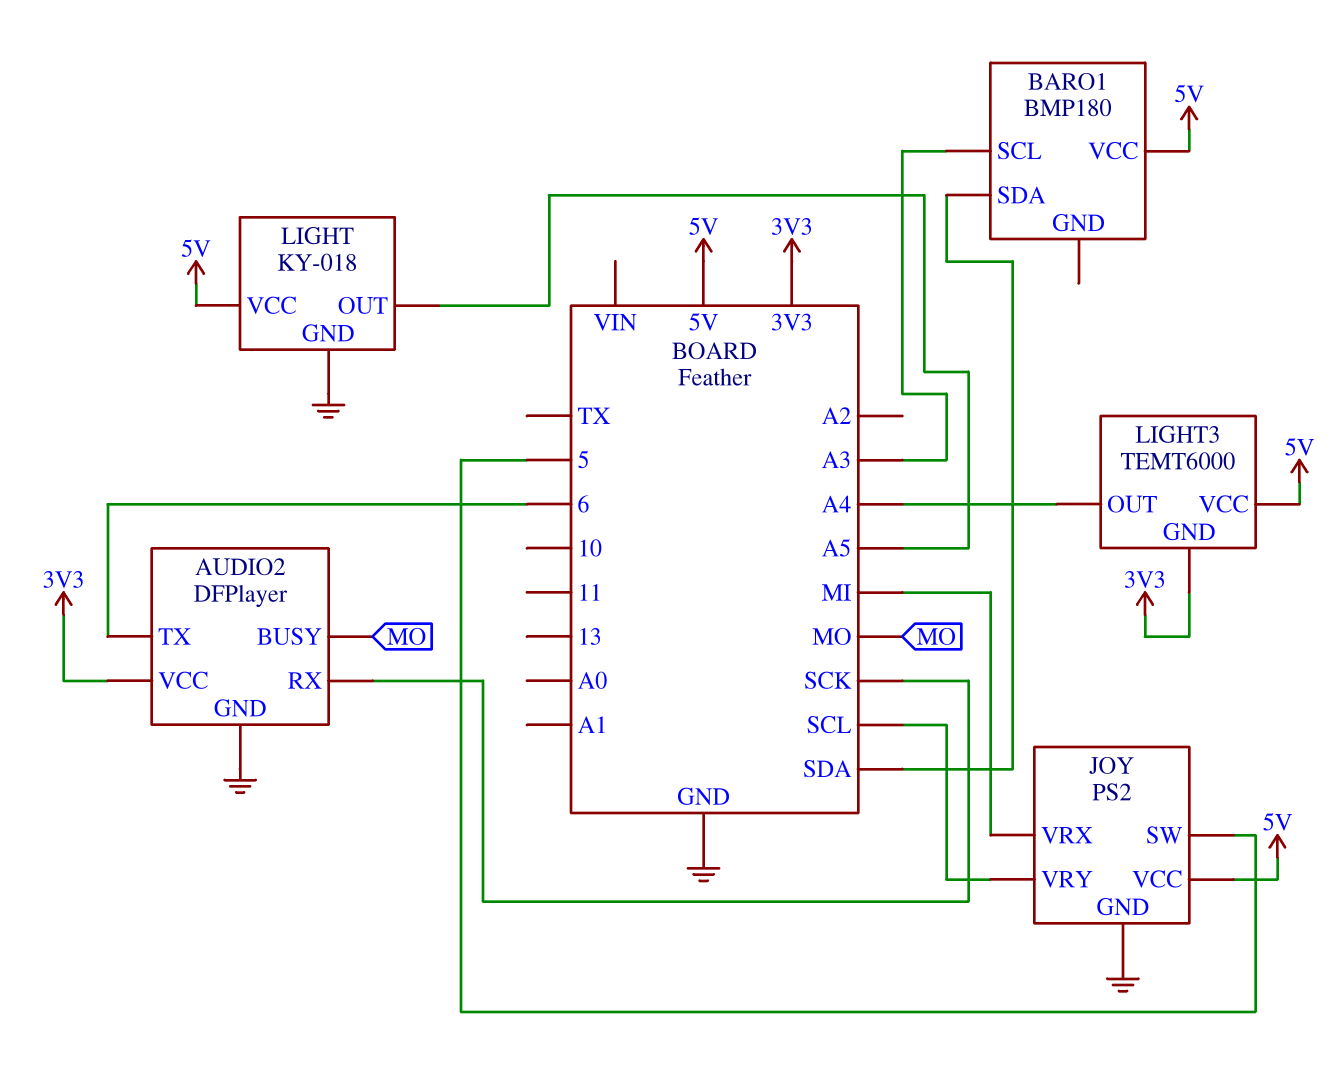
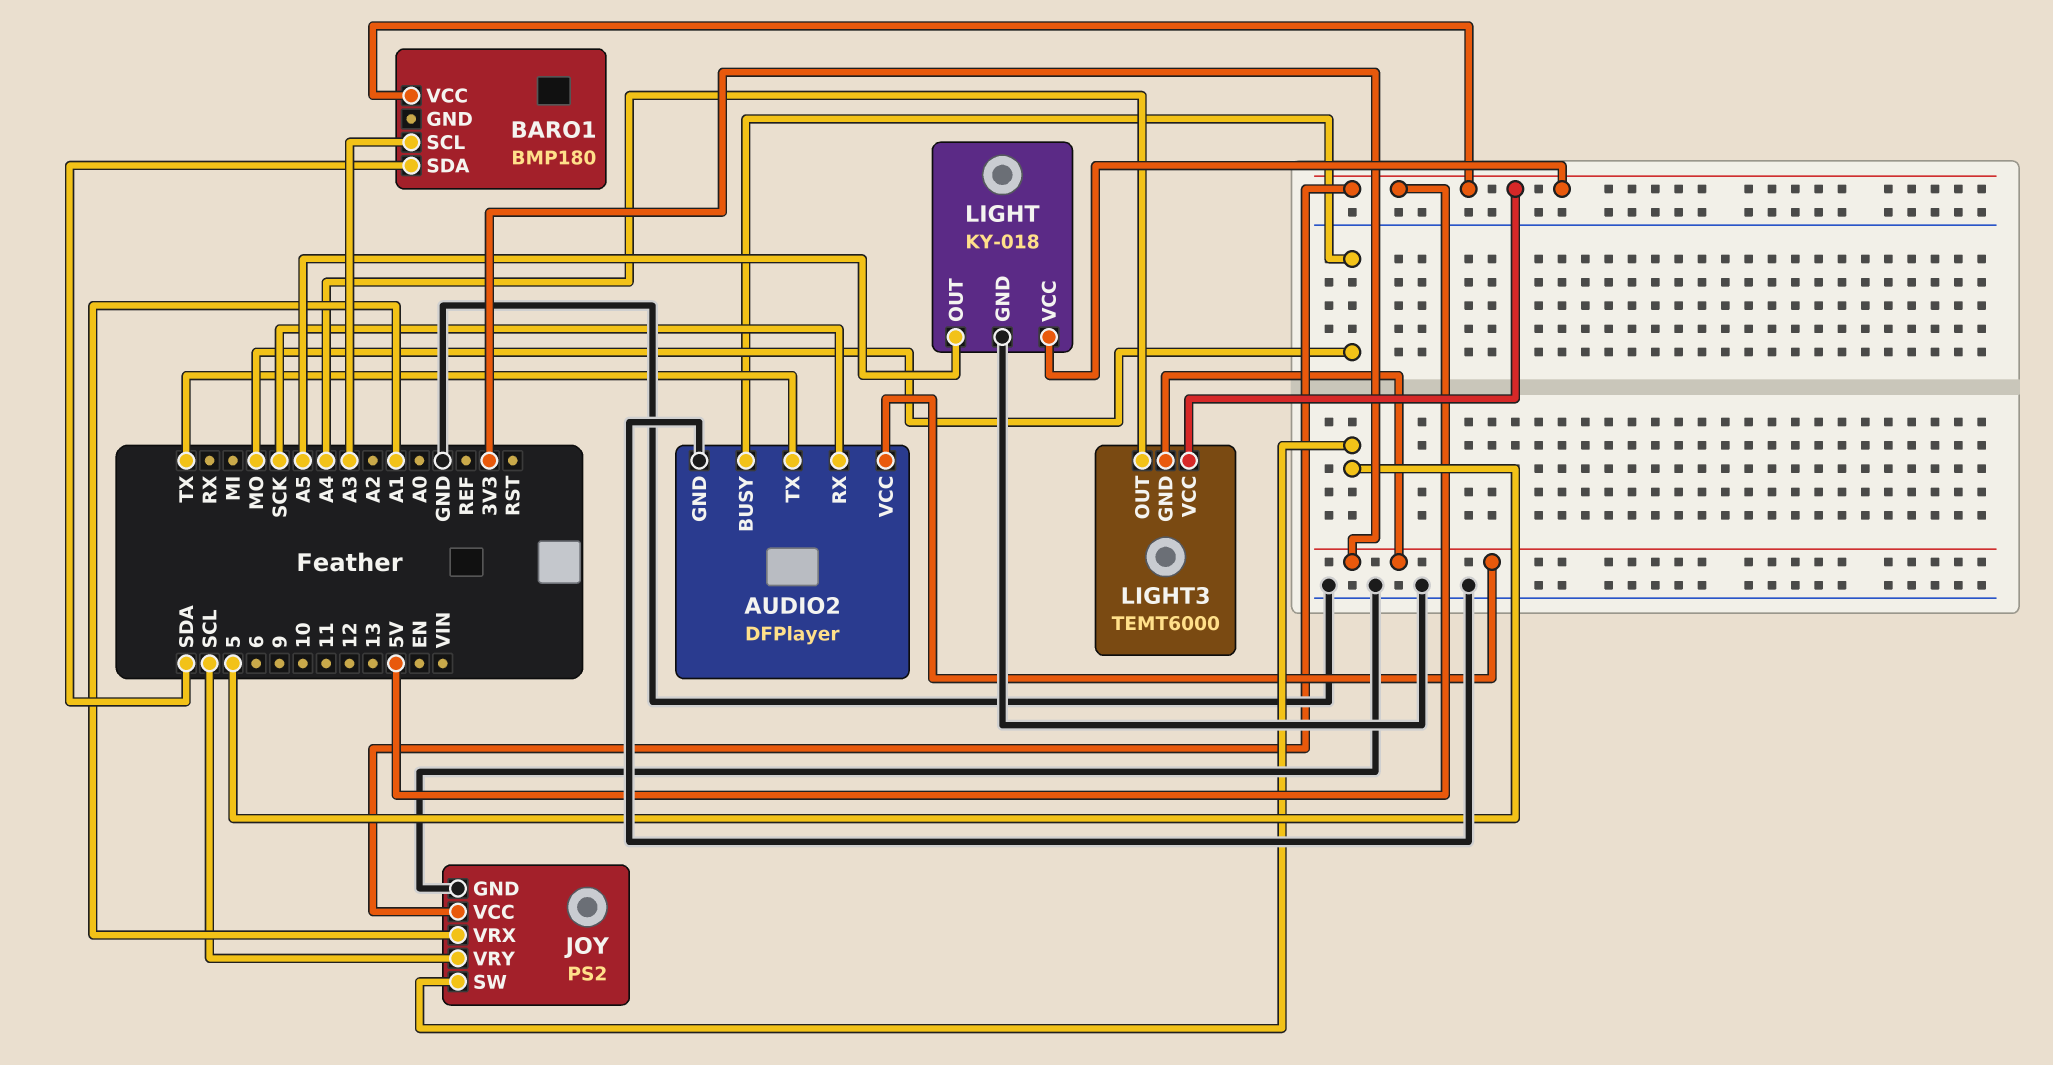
AUDIO2 pin TX: 6 -> TX
JOY pin VRX: MI -> A1

